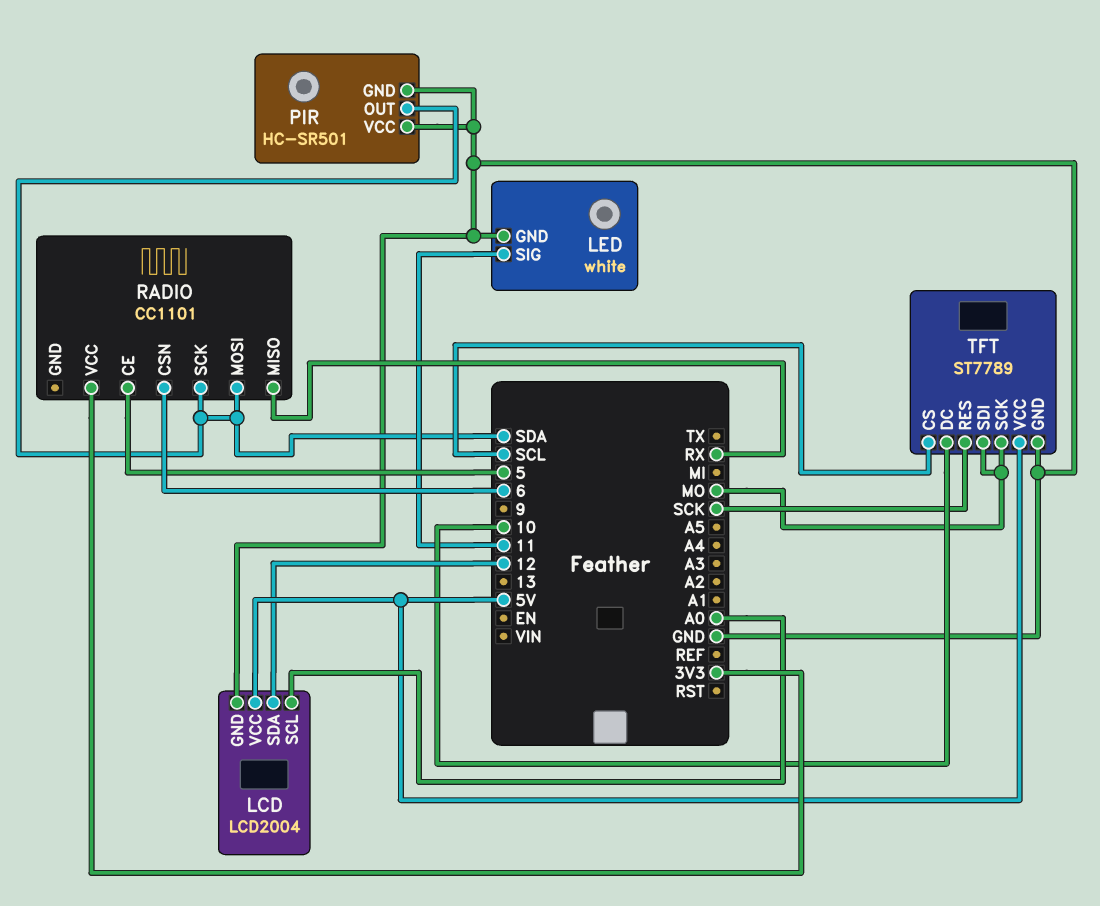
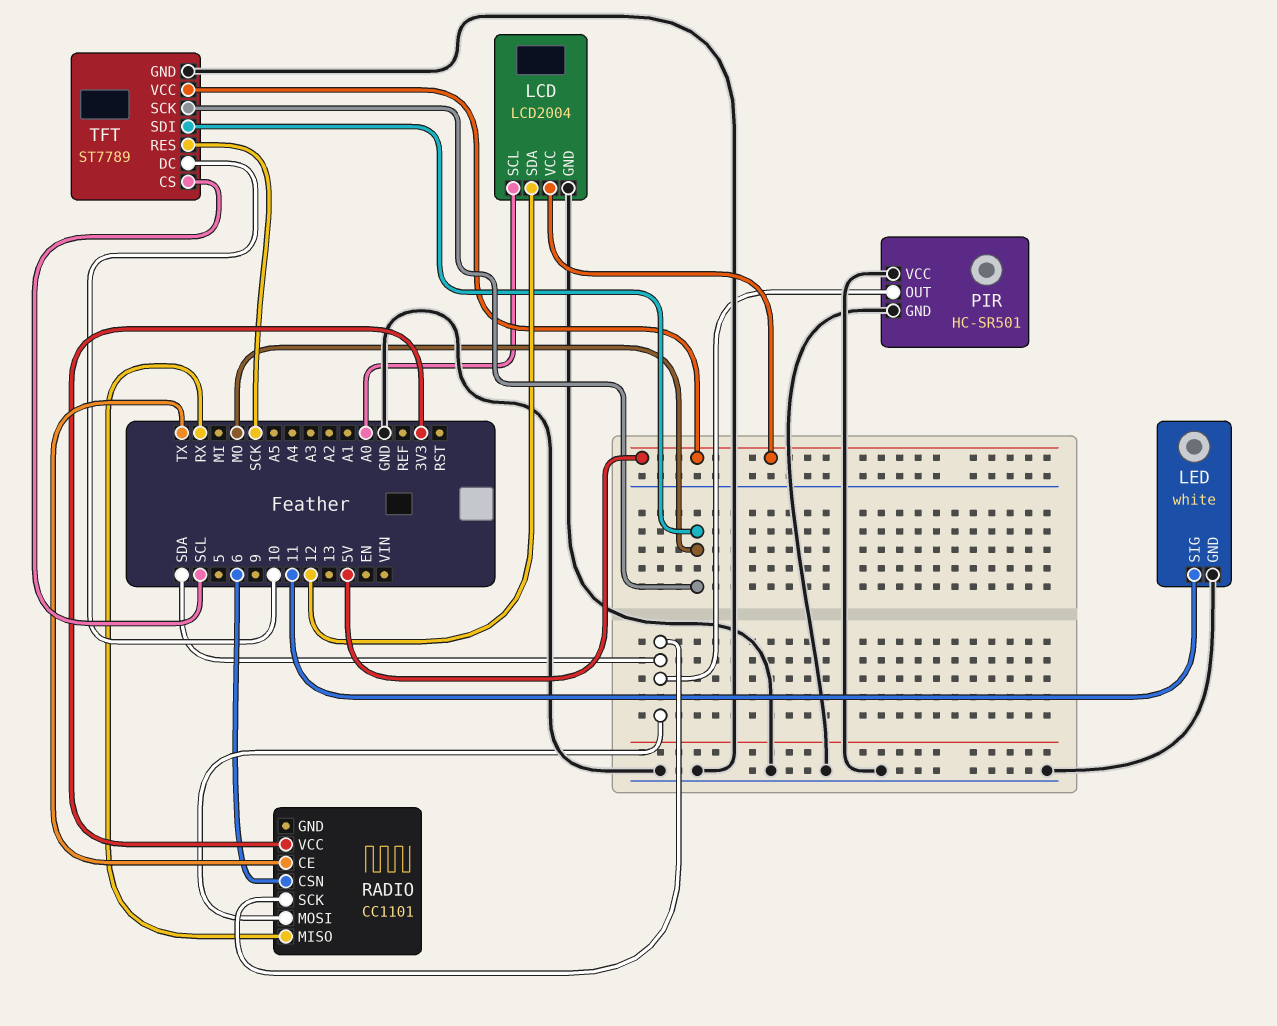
RADIO pin CE: 5 -> TX

